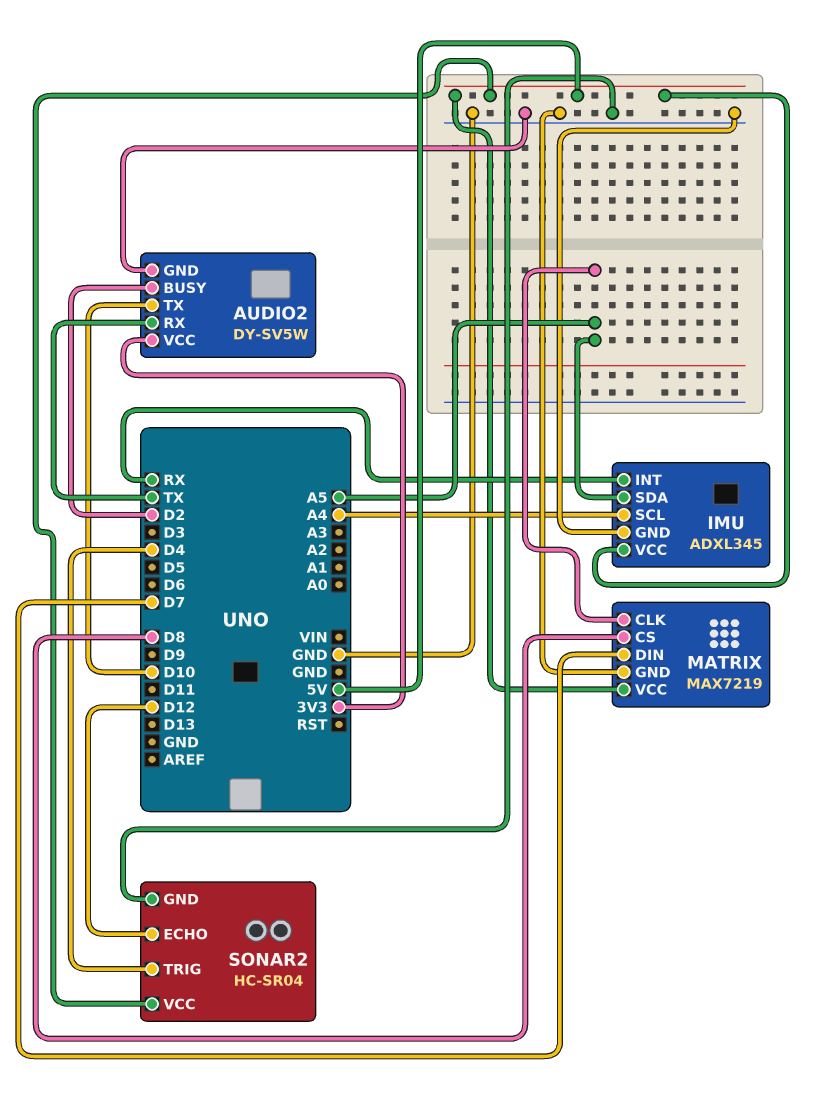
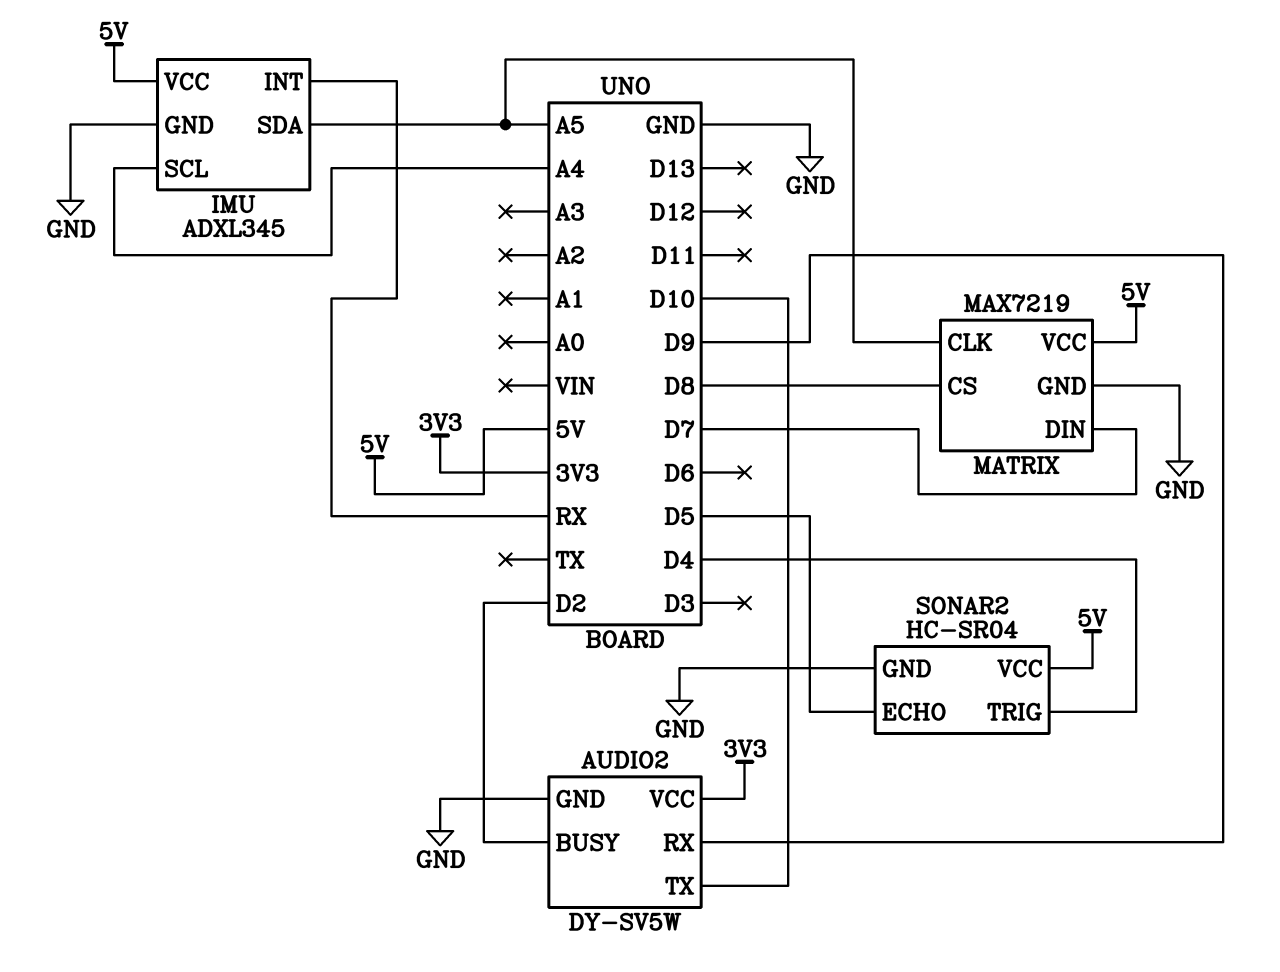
AUDIO2 pin RX: TX -> D9
SONAR2 pin ECHO: D12 -> D5

